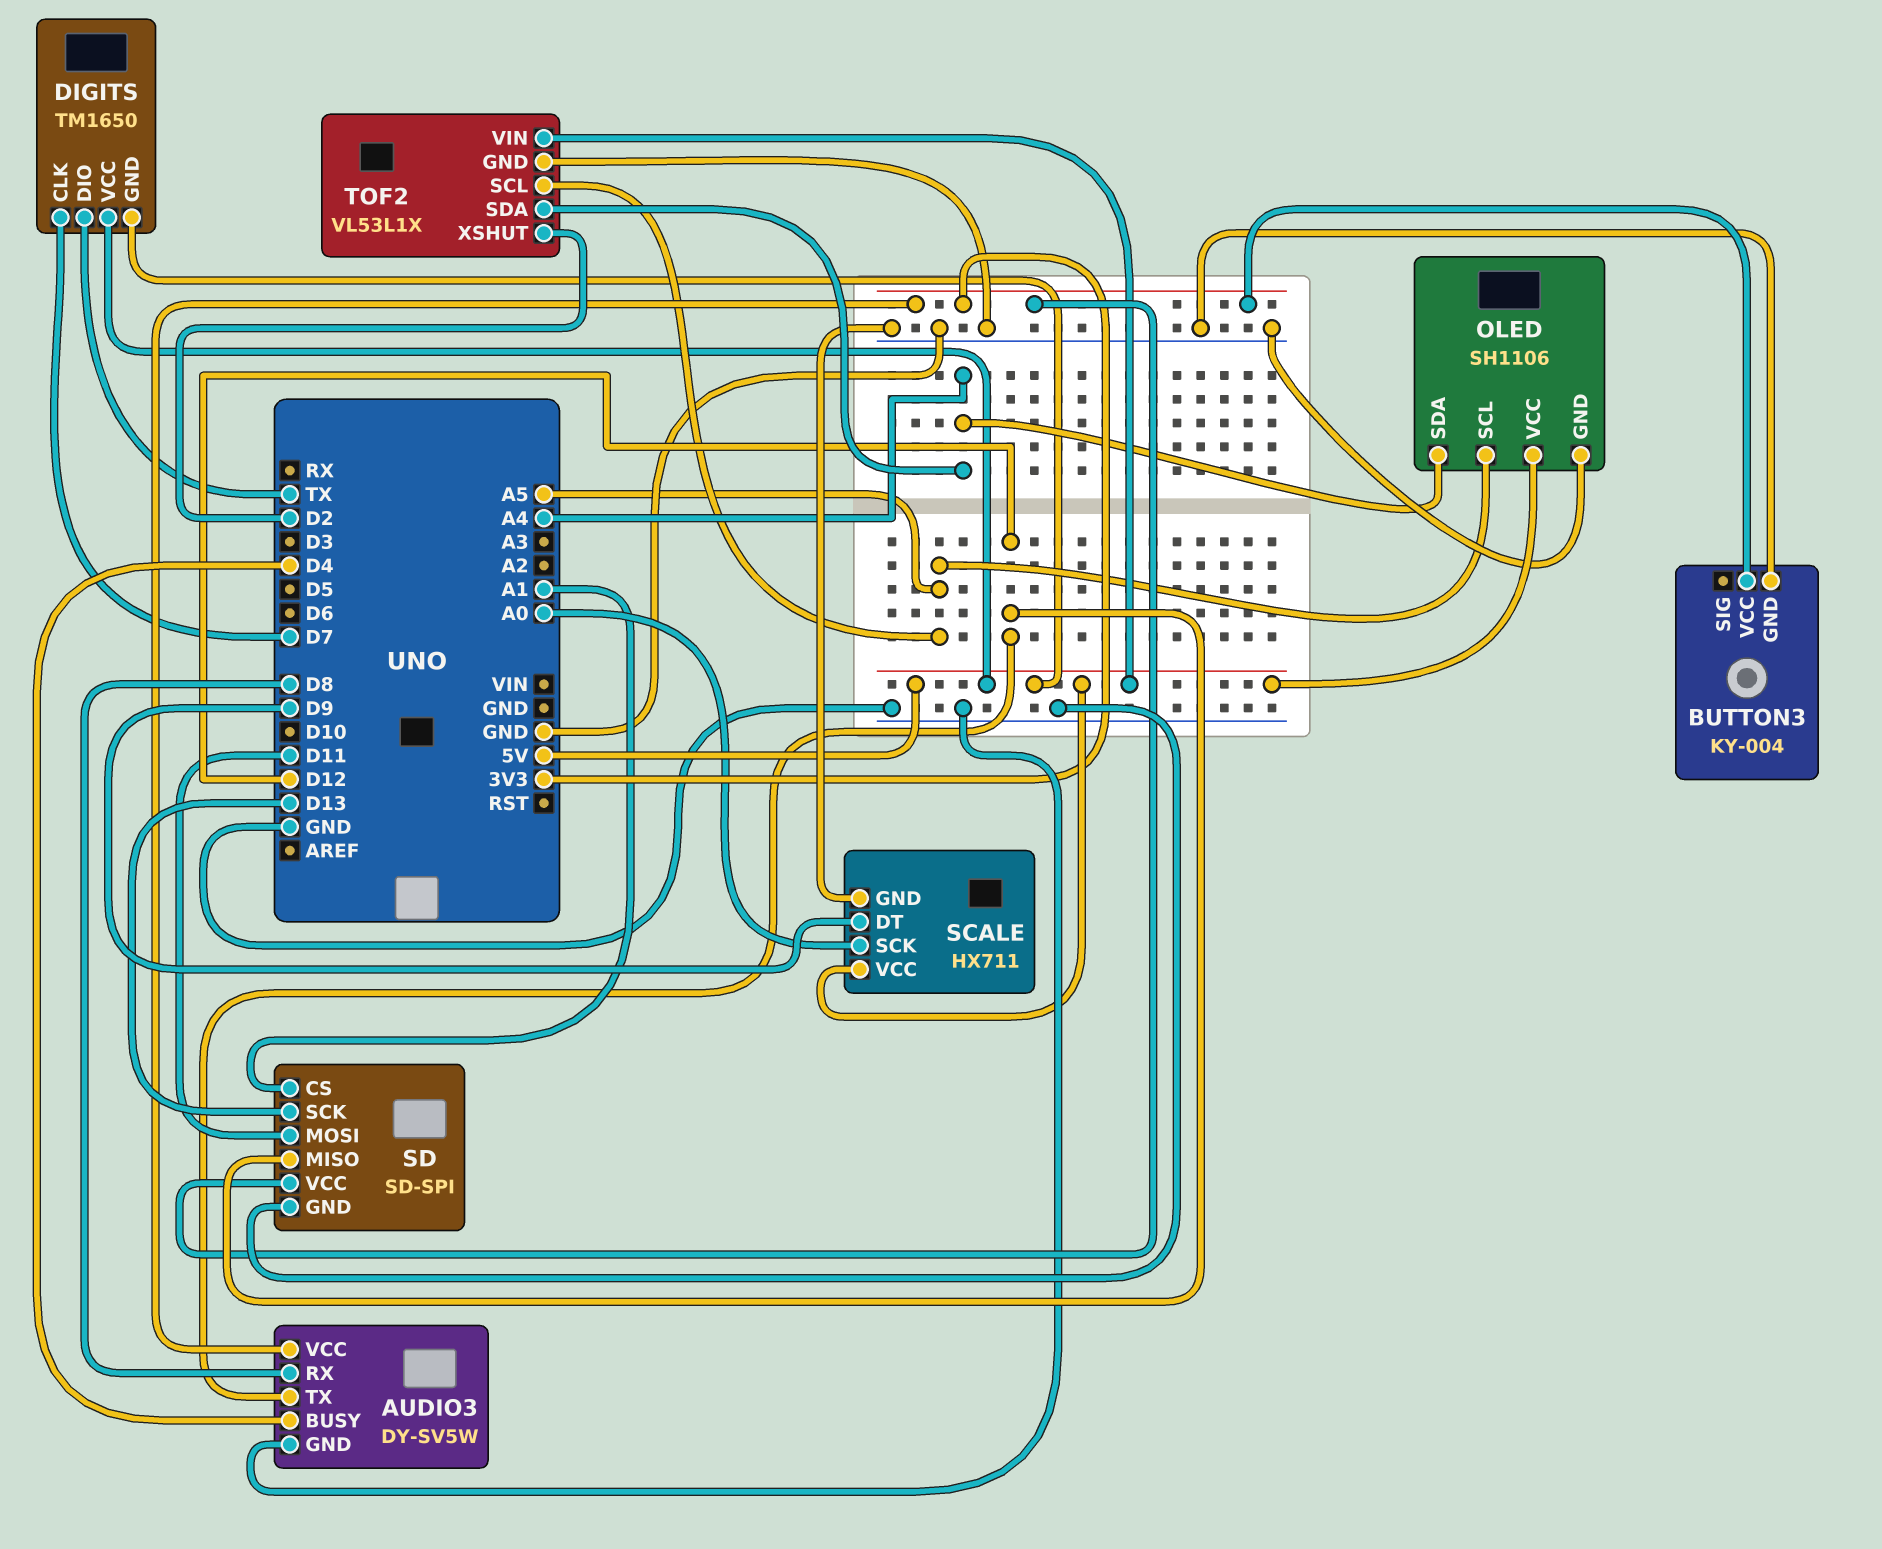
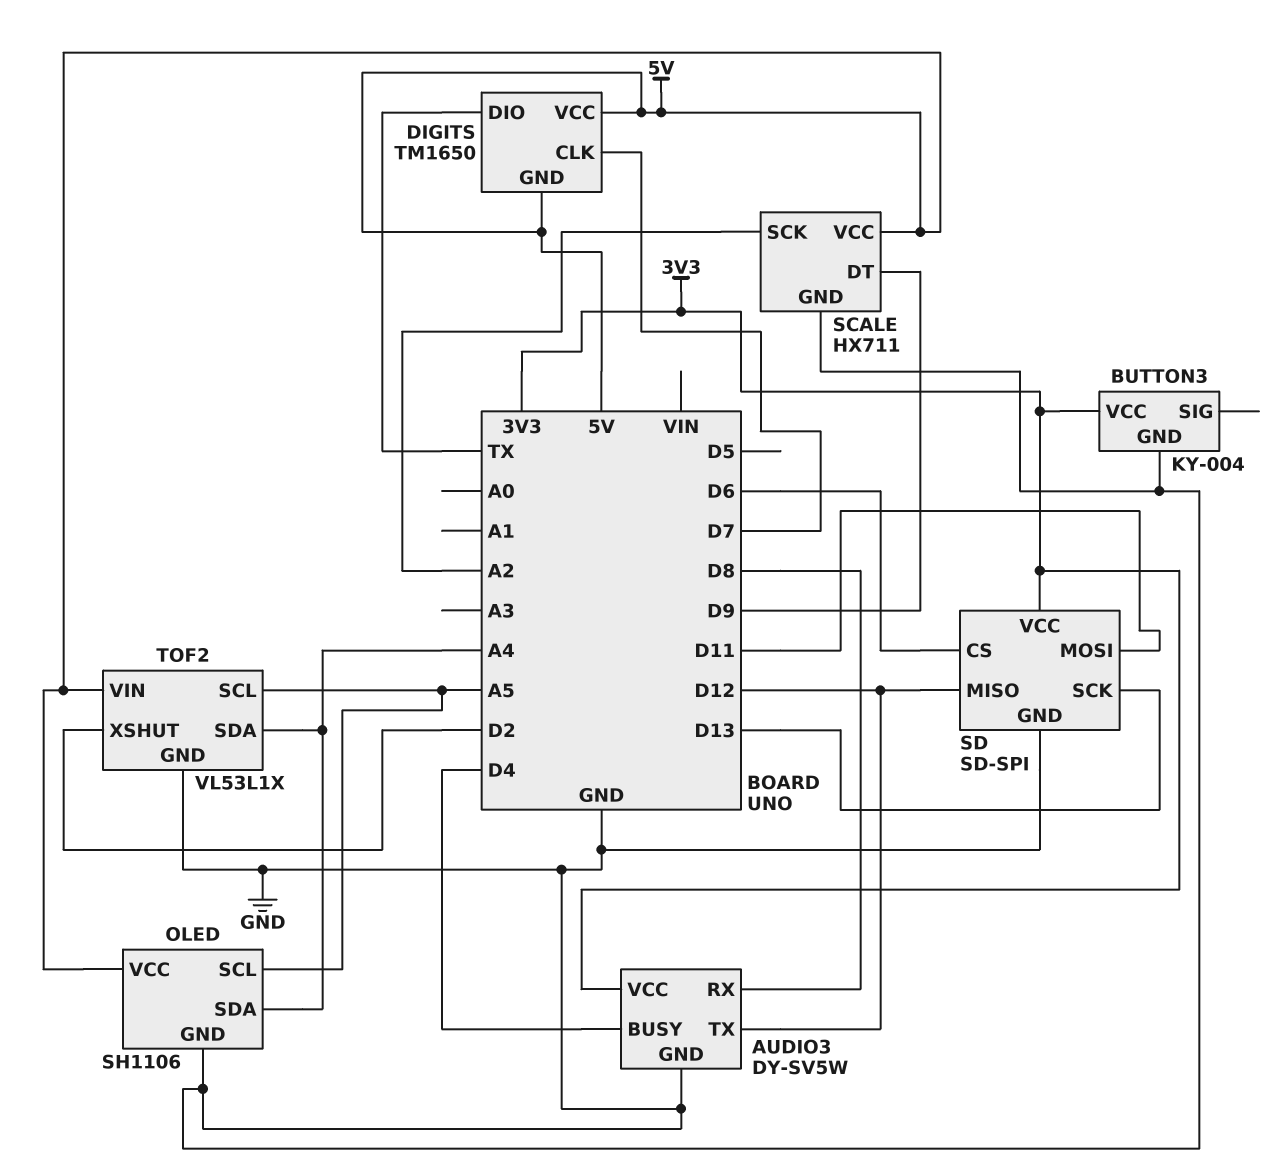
SCALE pin SCK: A0 -> A2
SD pin CS: A1 -> D6

